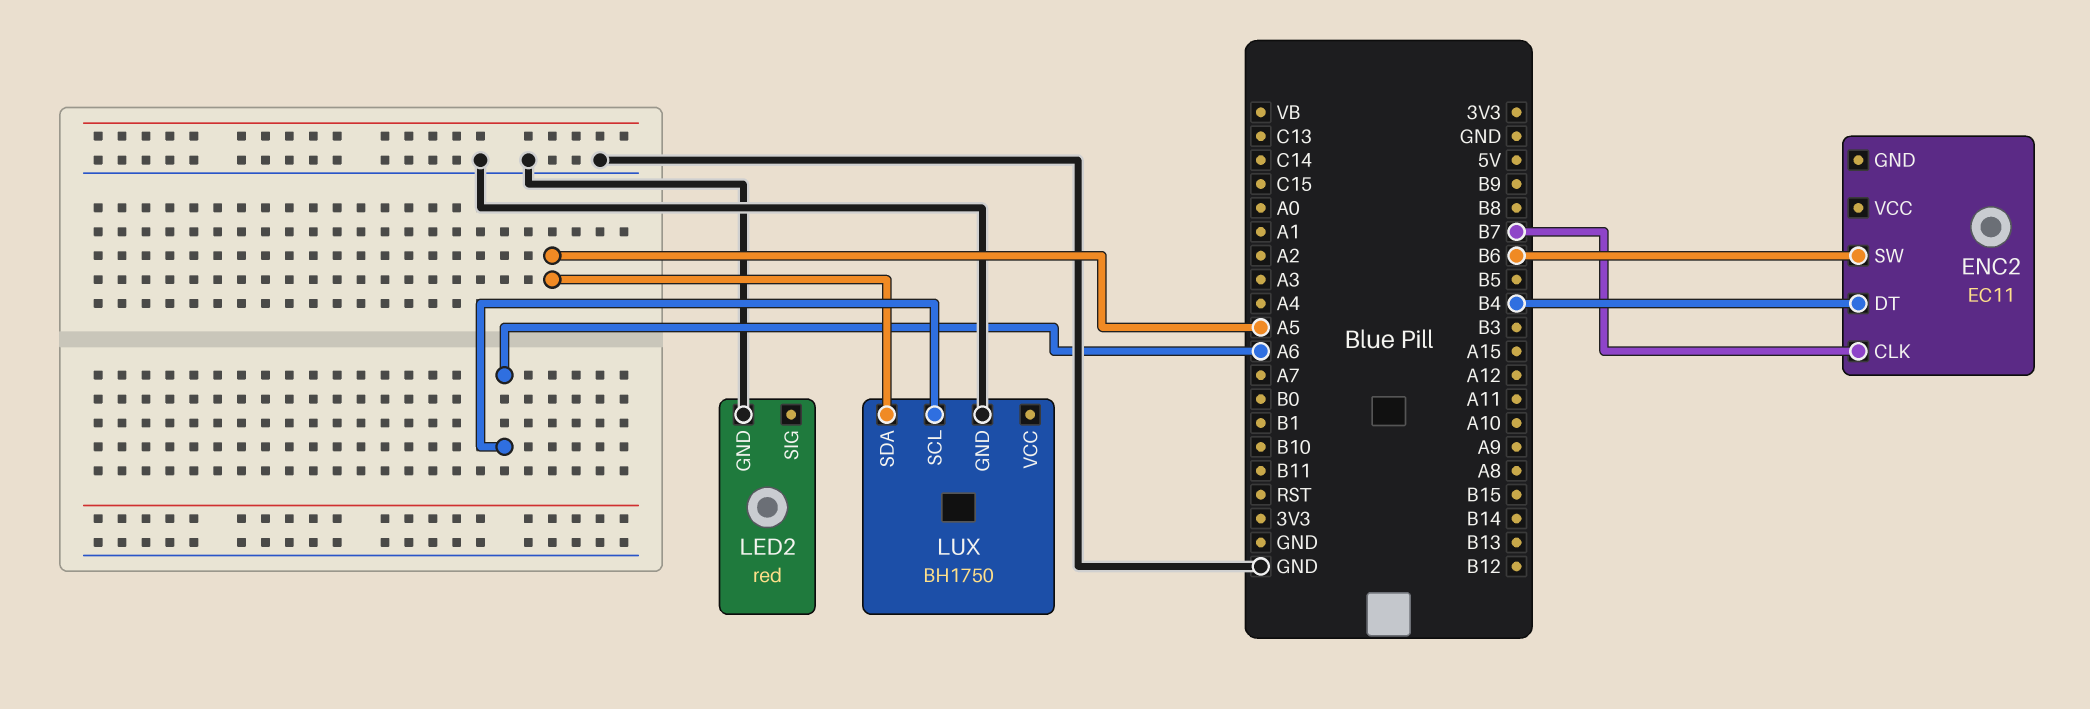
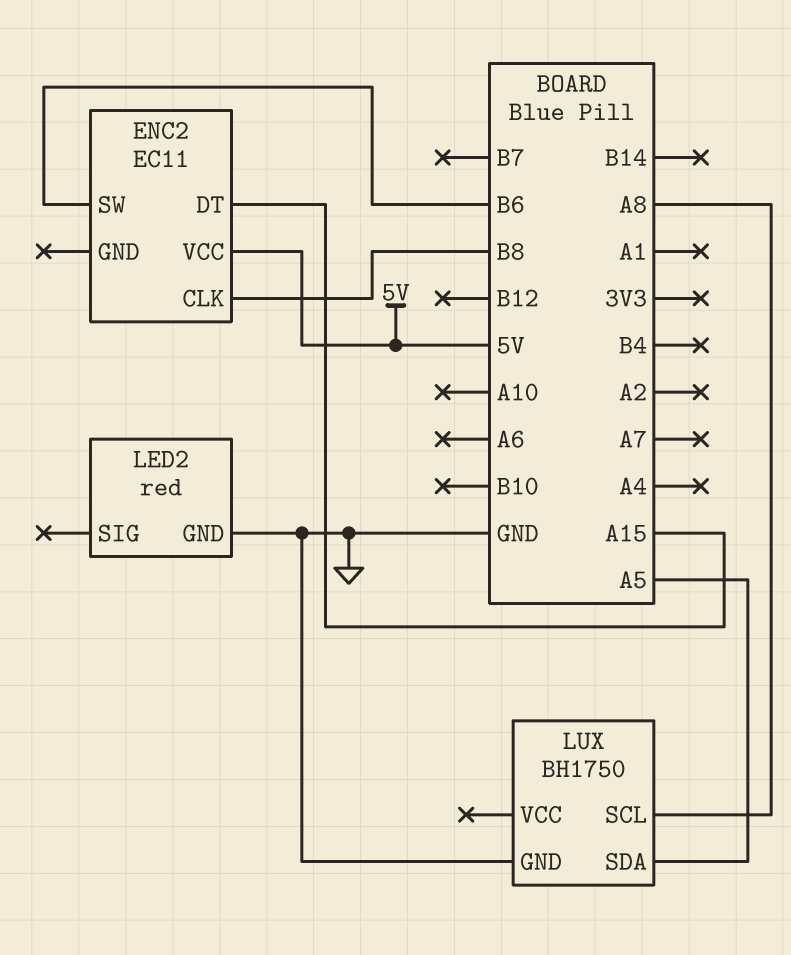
ENC2 pin CLK: B7 -> B8
ENC2 pin DT: B4 -> A15
ENC2 pin VCC: none -> 5V
LUX pin SCL: A6 -> A8

